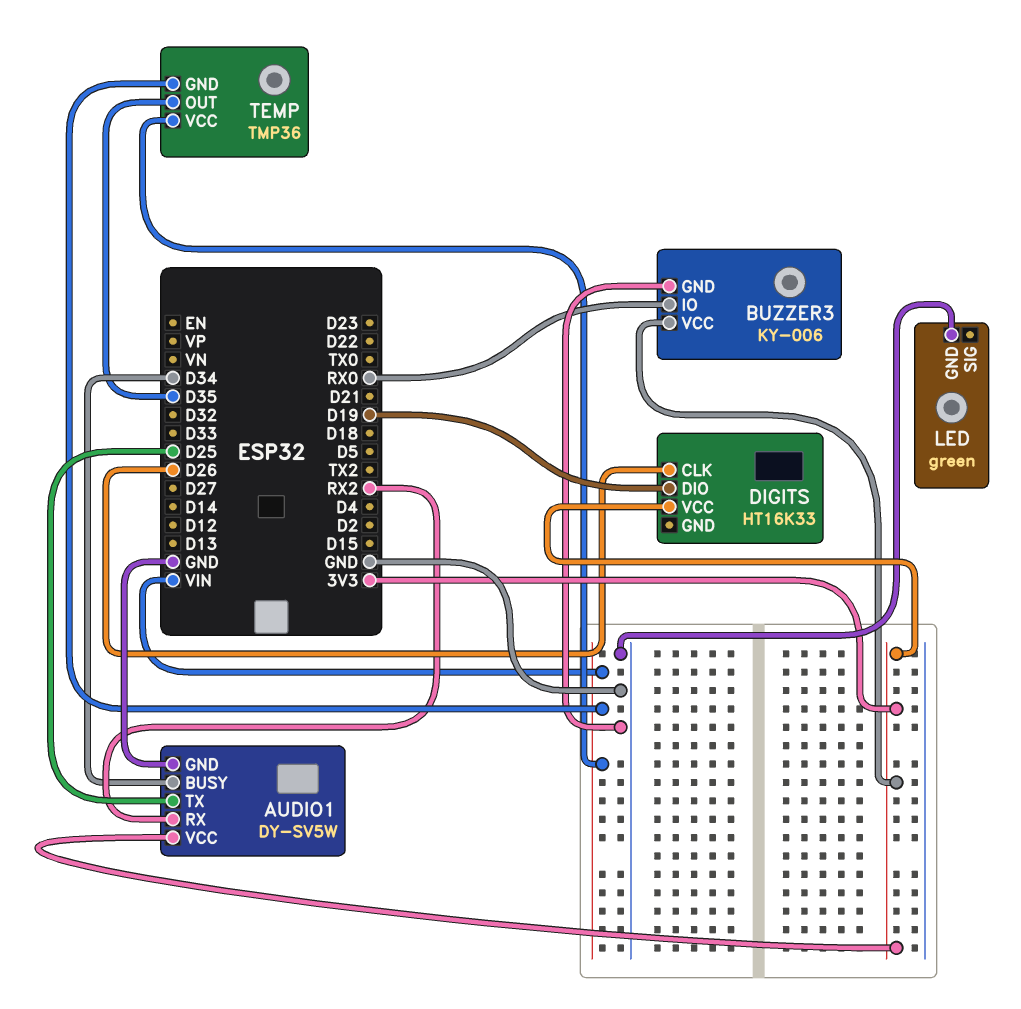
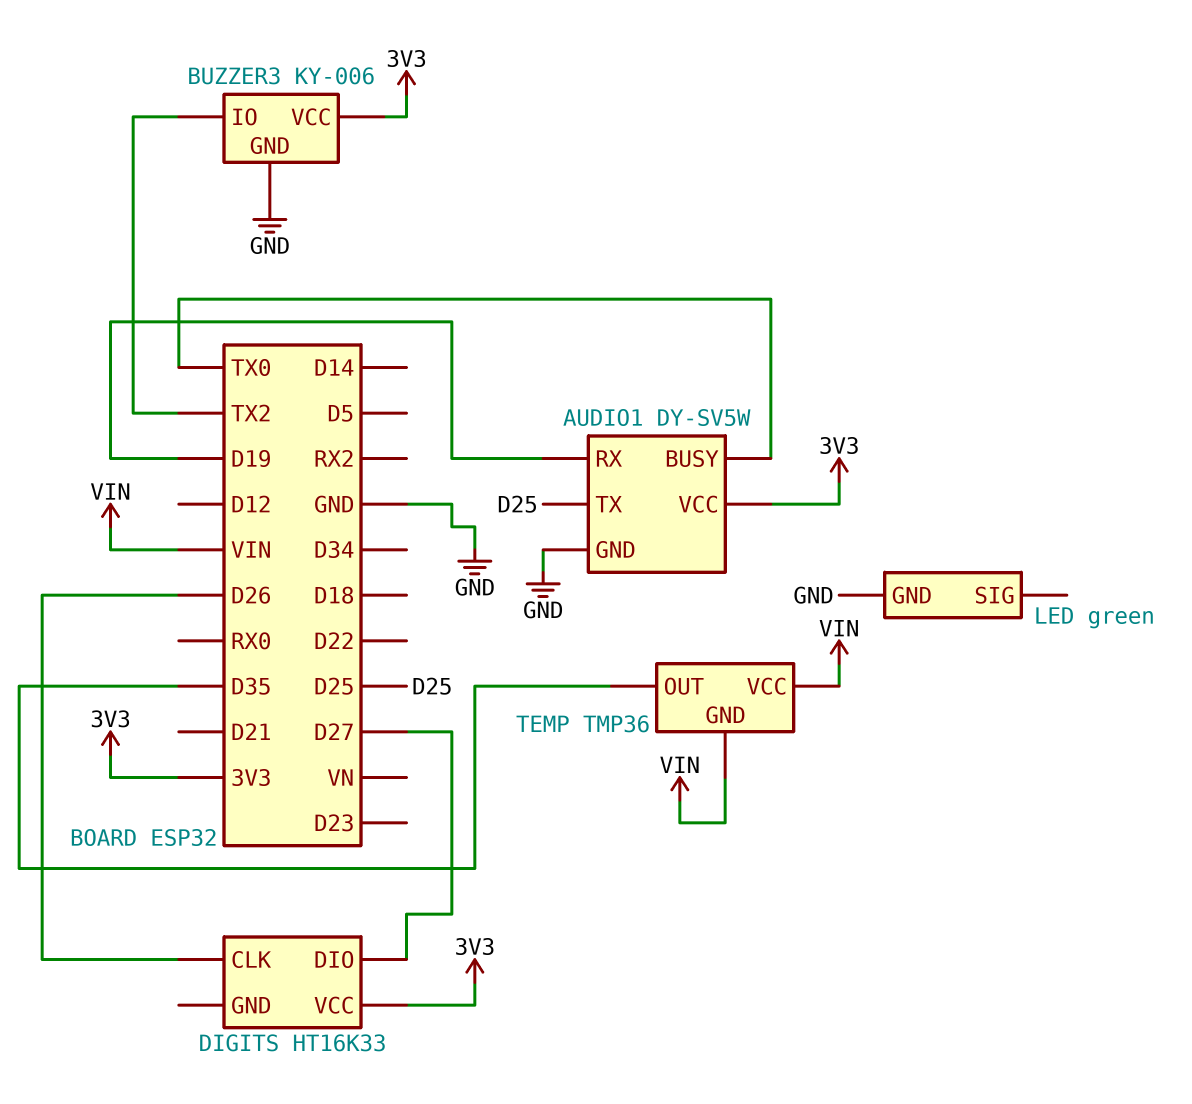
AUDIO1 pin BUSY: D34 -> TX0
AUDIO1 pin RX: RX2 -> D19
BUZZER3 pin IO: RX0 -> TX2
DIGITS pin DIO: D19 -> D27

